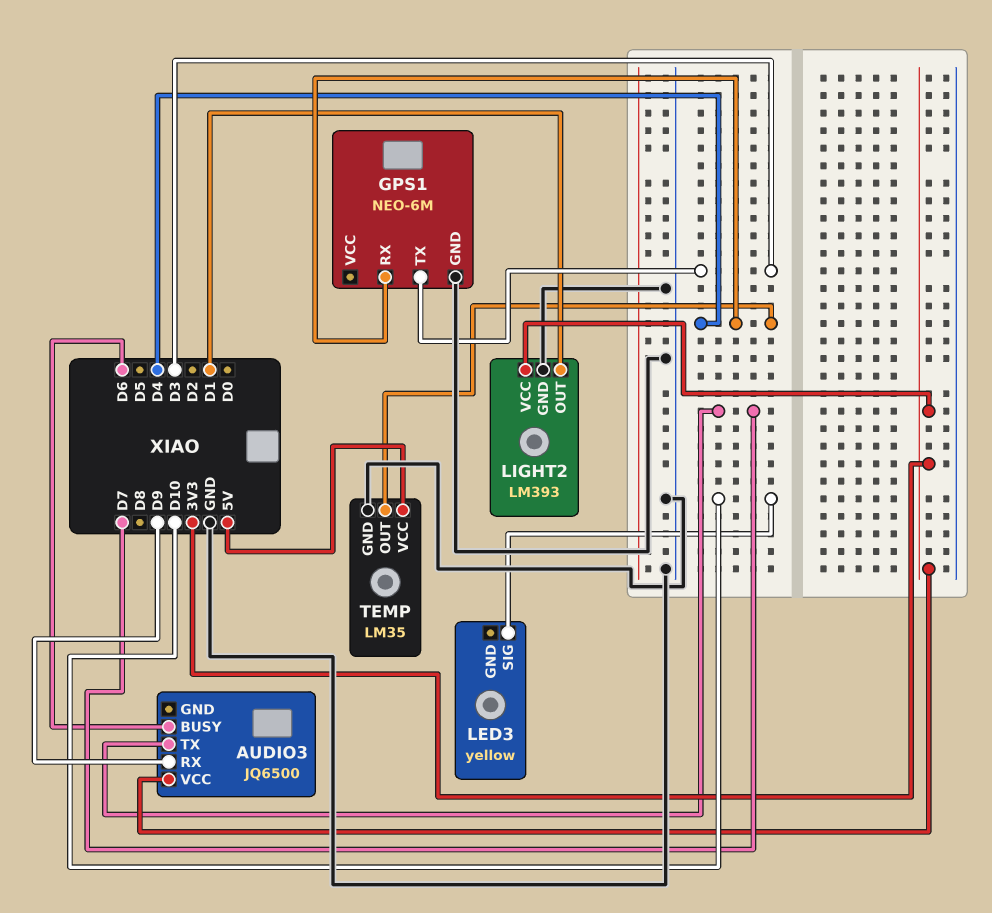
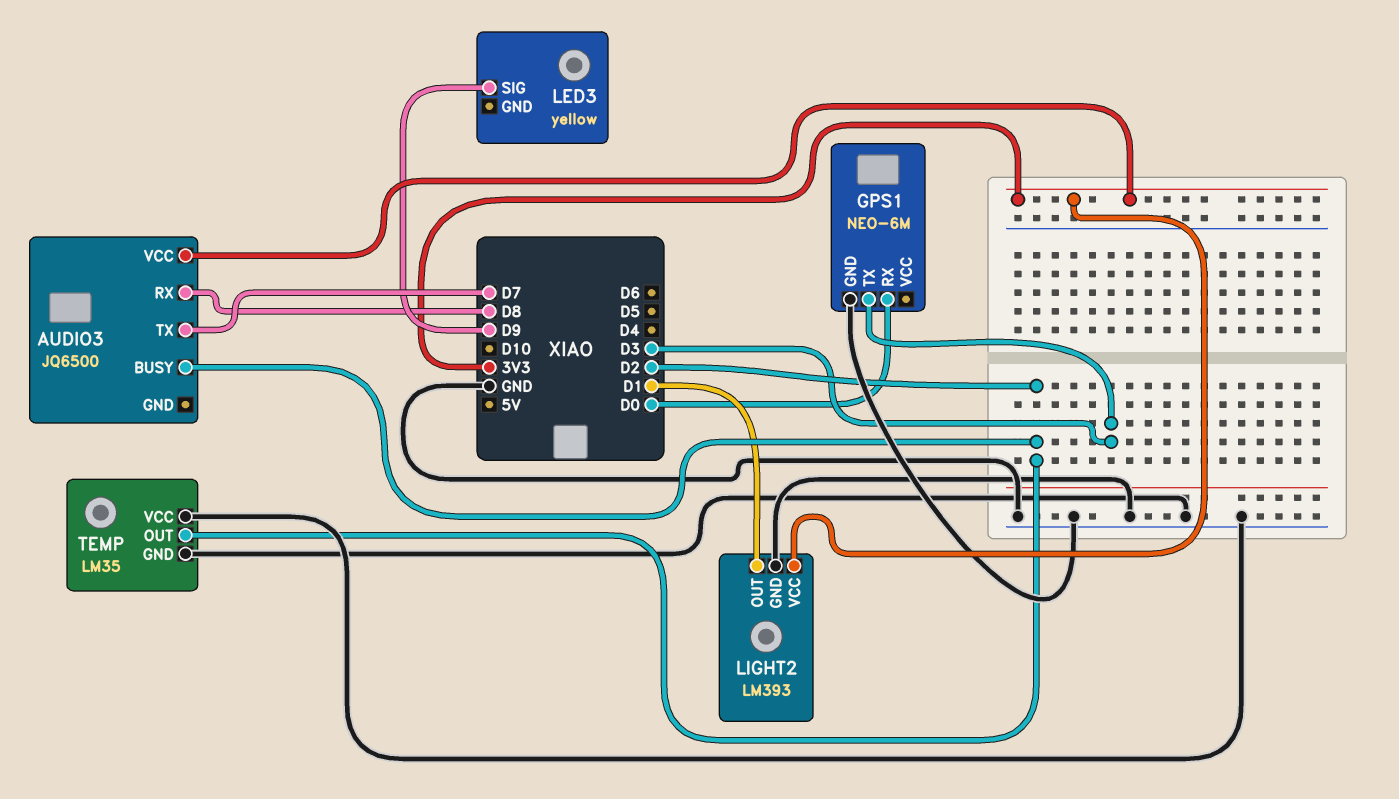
AUDIO3 pin BUSY: D6 -> D2
AUDIO3 pin RX: D9 -> D8
GPS1 pin RX: D4 -> D0
LED3 pin SIG: D10 -> D9
TEMP pin OUT: D4 -> D2
TEMP pin VCC: 5V -> GND

